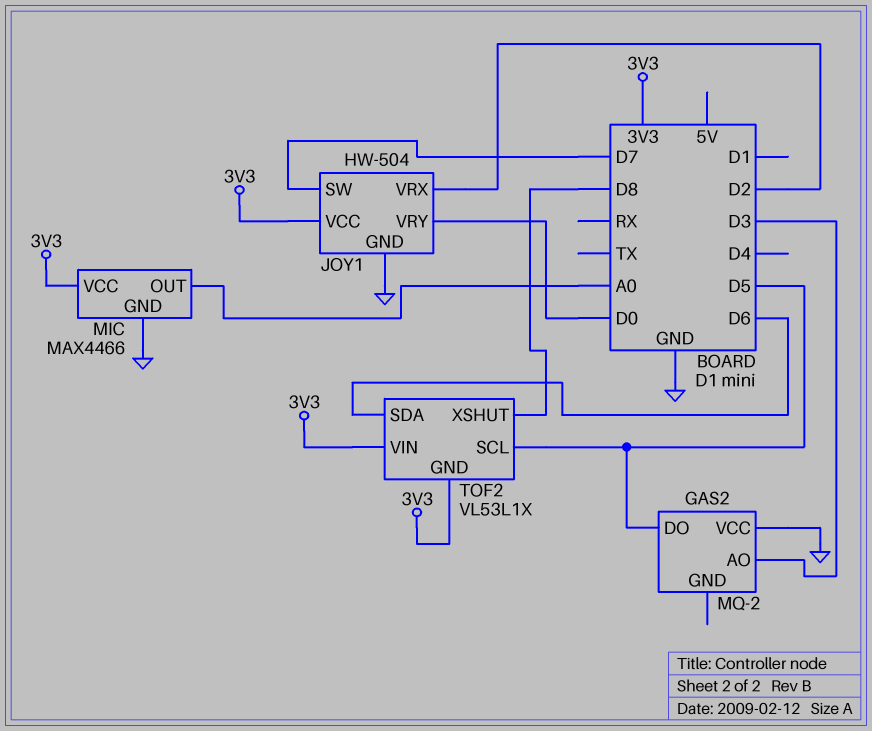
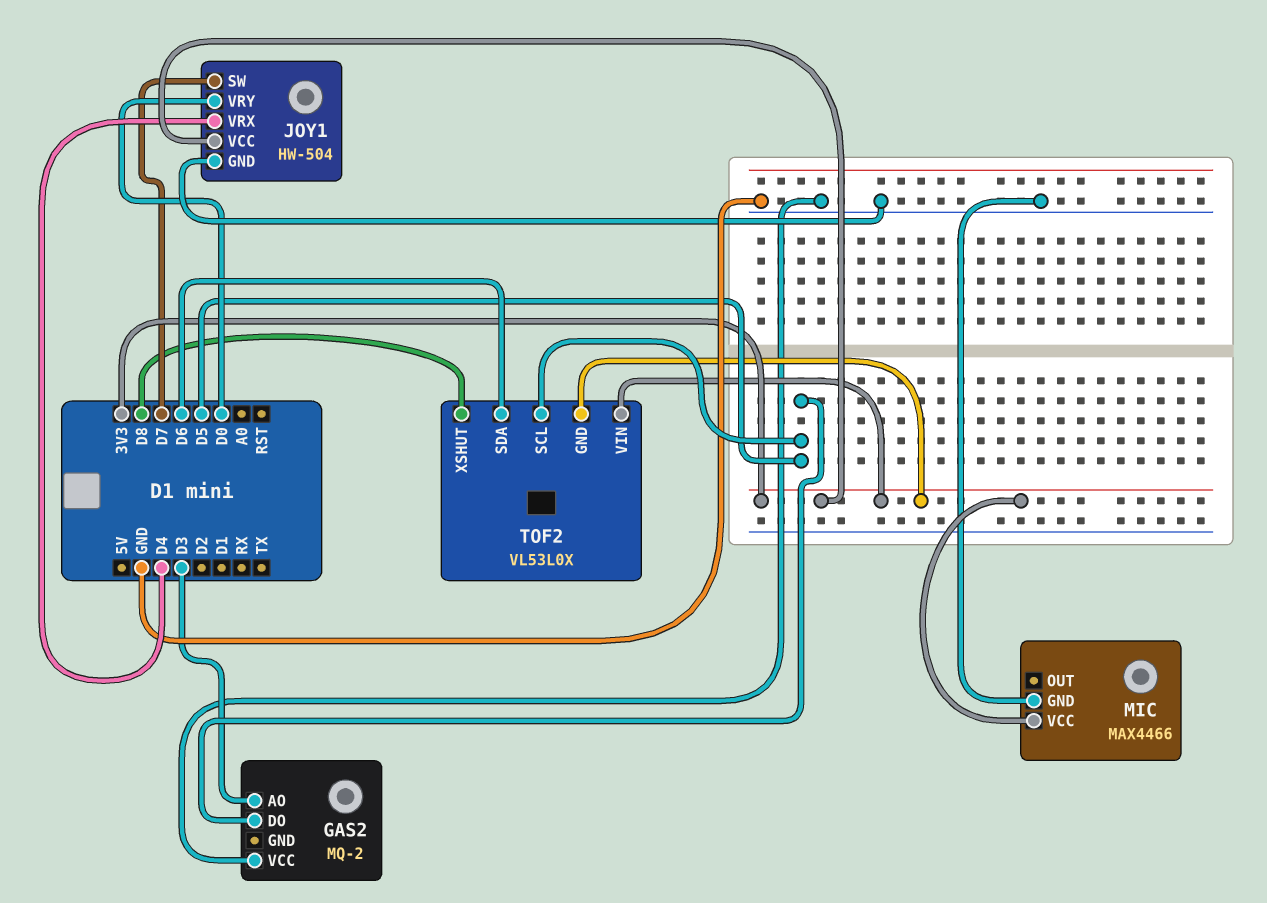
JOY1 pin VRX: D2 -> D4
MIC pin OUT: A0 -> none
TOF2: VL53L1X -> VL53L0X

